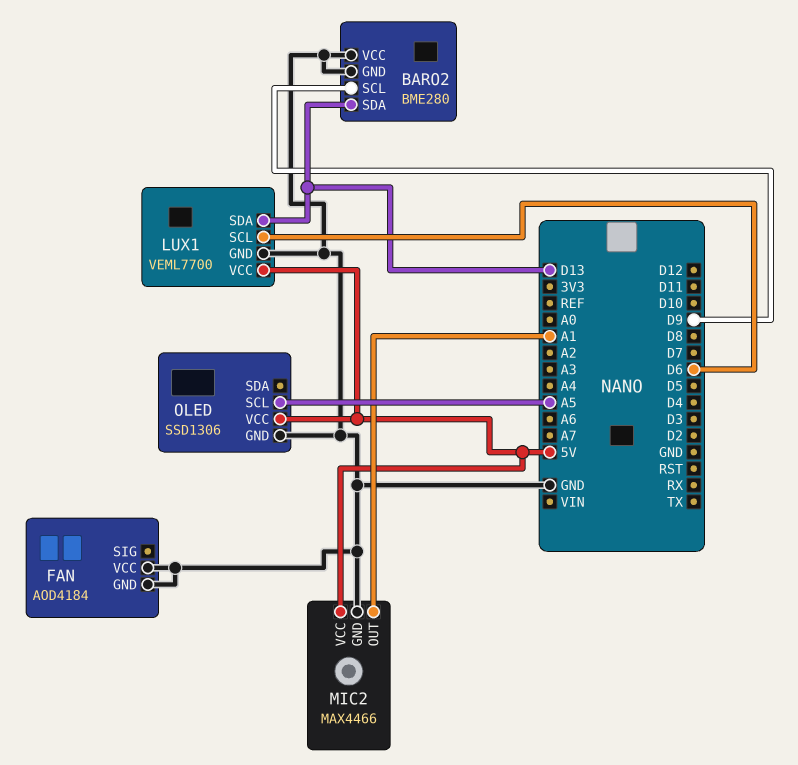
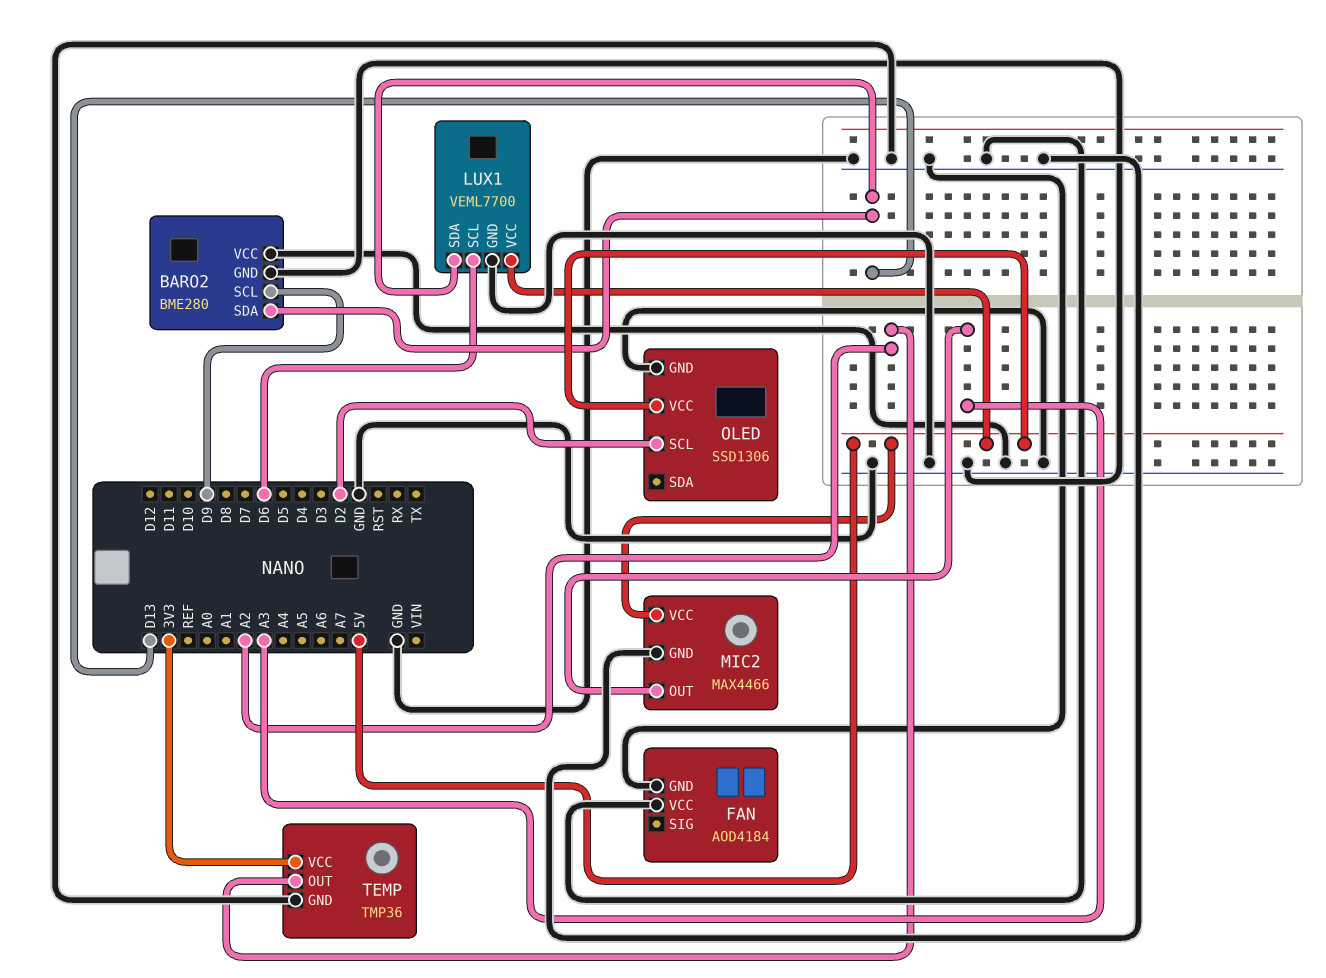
MIC2 pin OUT: A1 -> A3
OLED pin SCL: A5 -> D2
TEMP: none -> TMP36
TEMP pin GND: none -> GND
TEMP pin OUT: none -> A2
TEMP pin VCC: none -> 3V3

